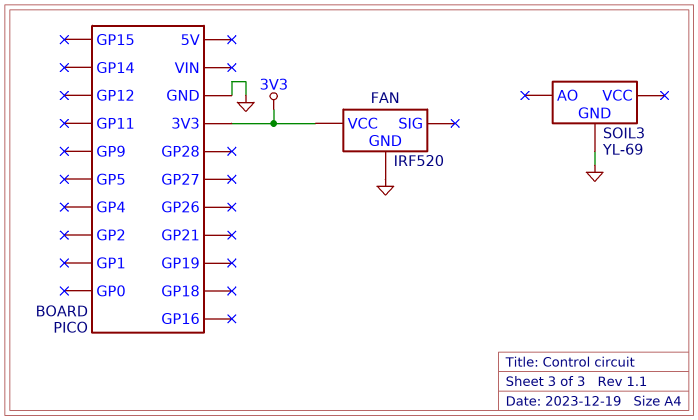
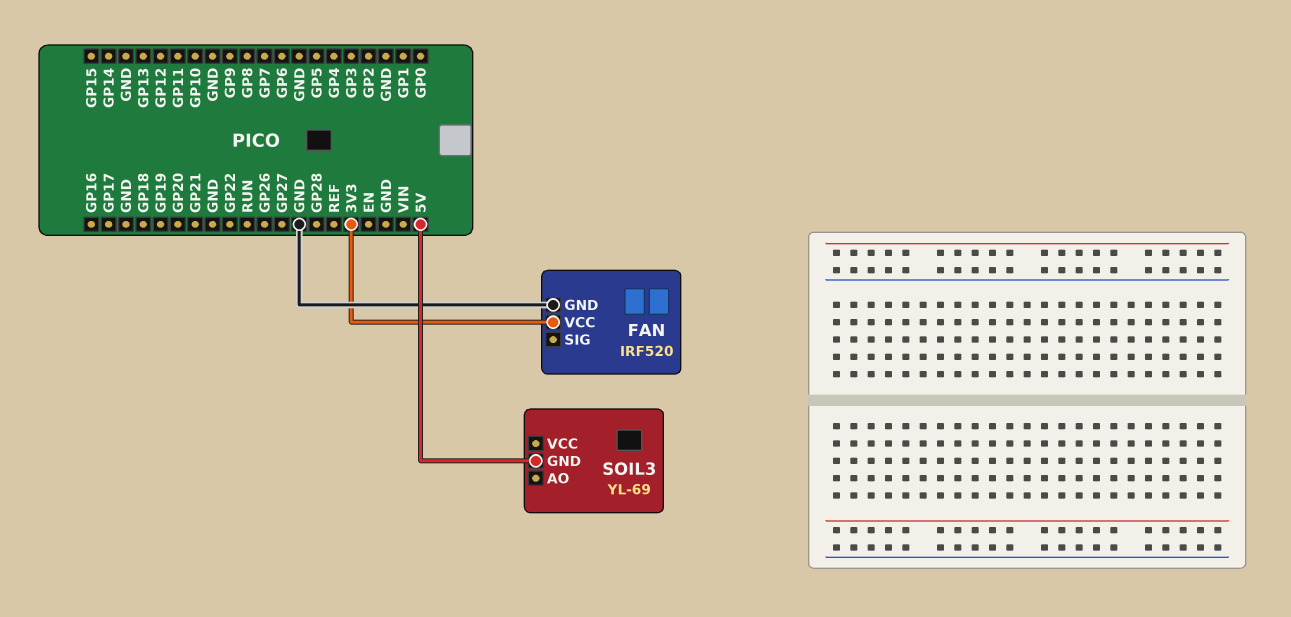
SOIL3 pin GND: GND -> 5V

